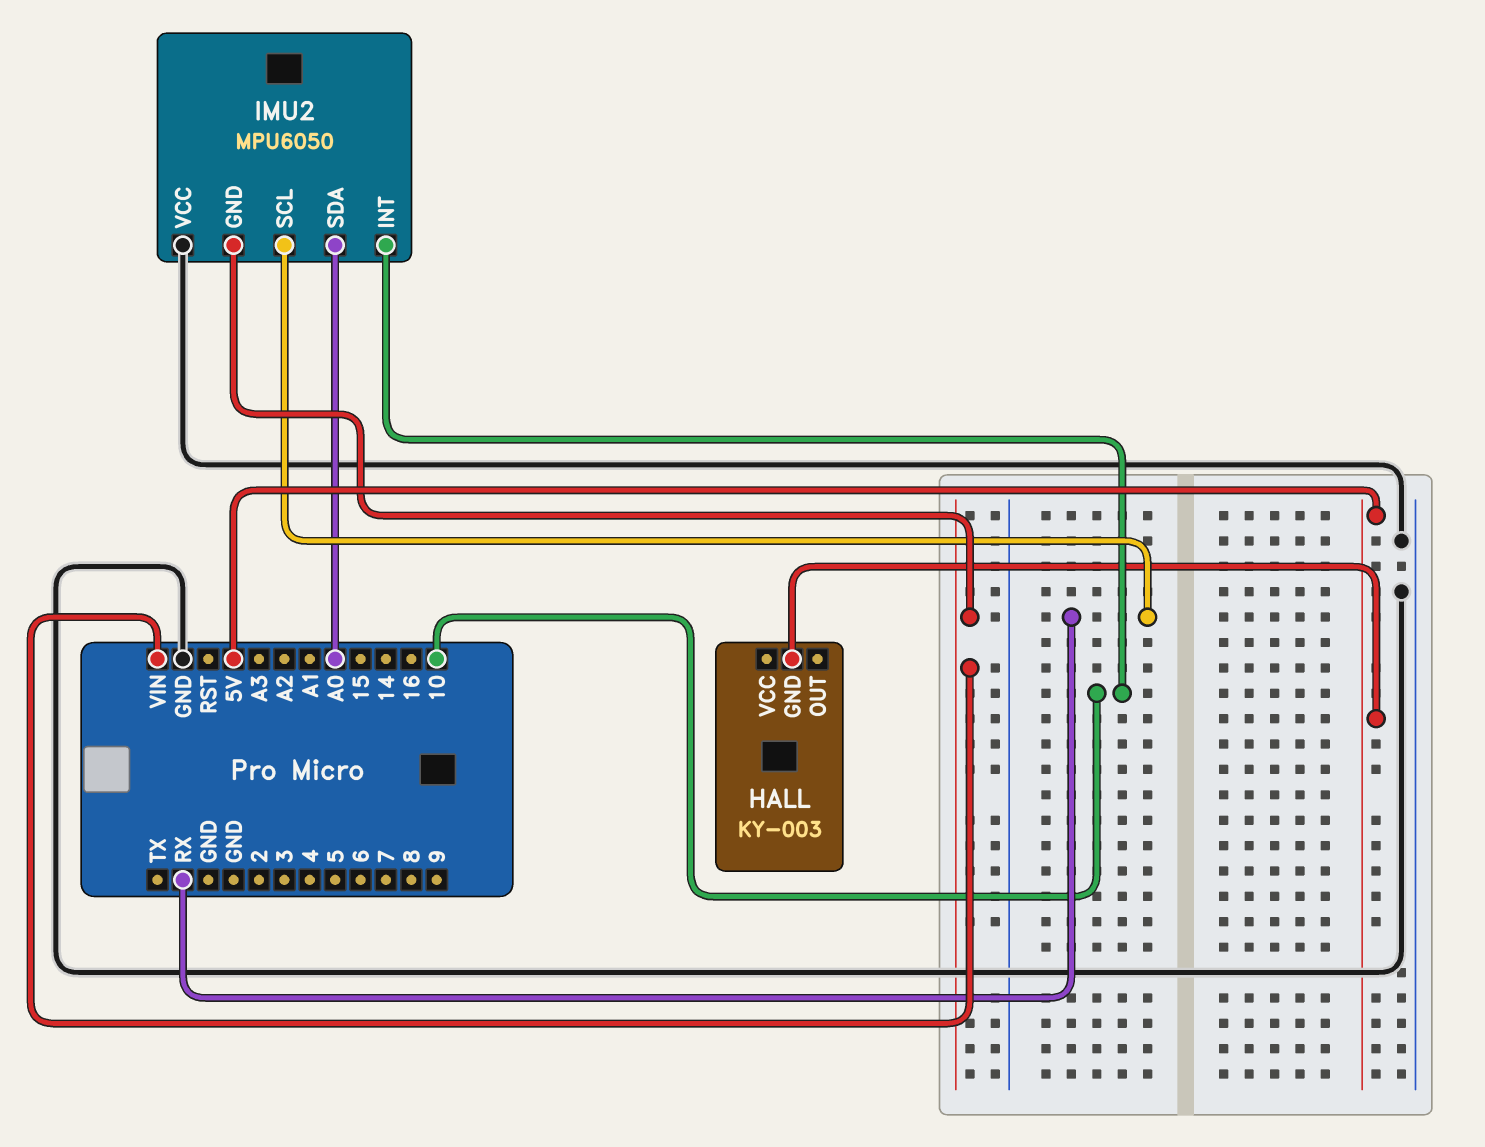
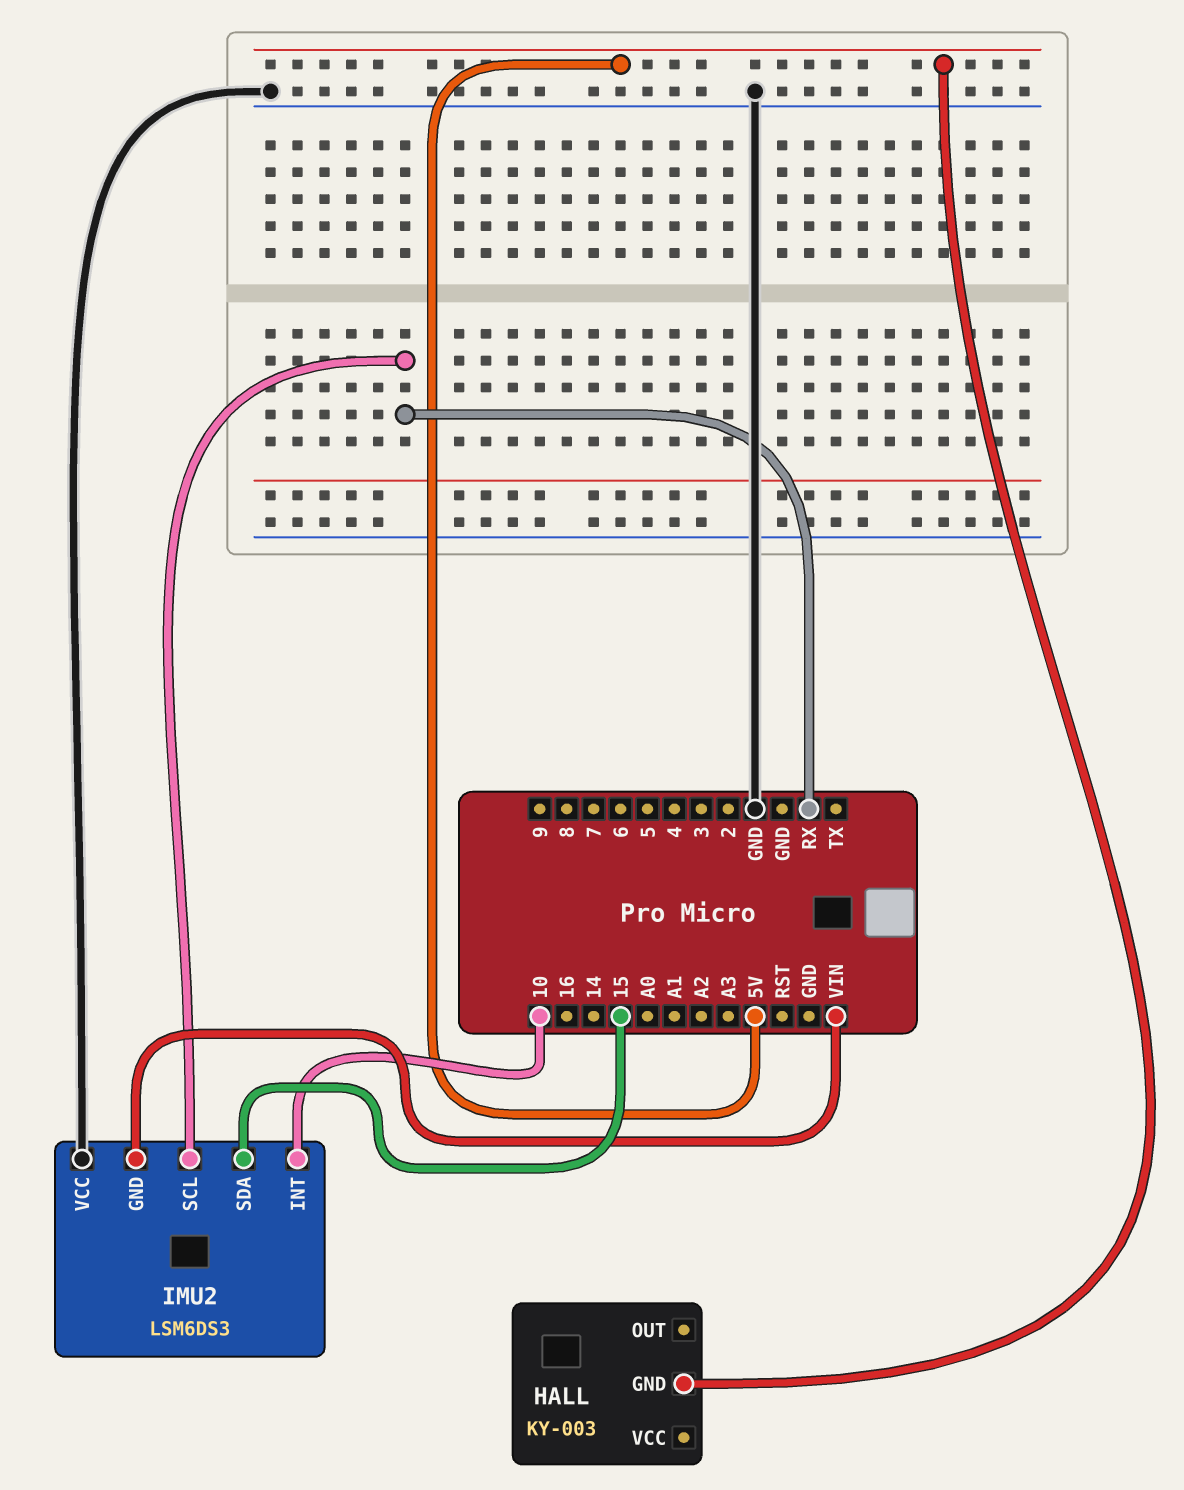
IMU2: MPU6050 -> LSM6DS3
IMU2 pin SDA: A0 -> 15

